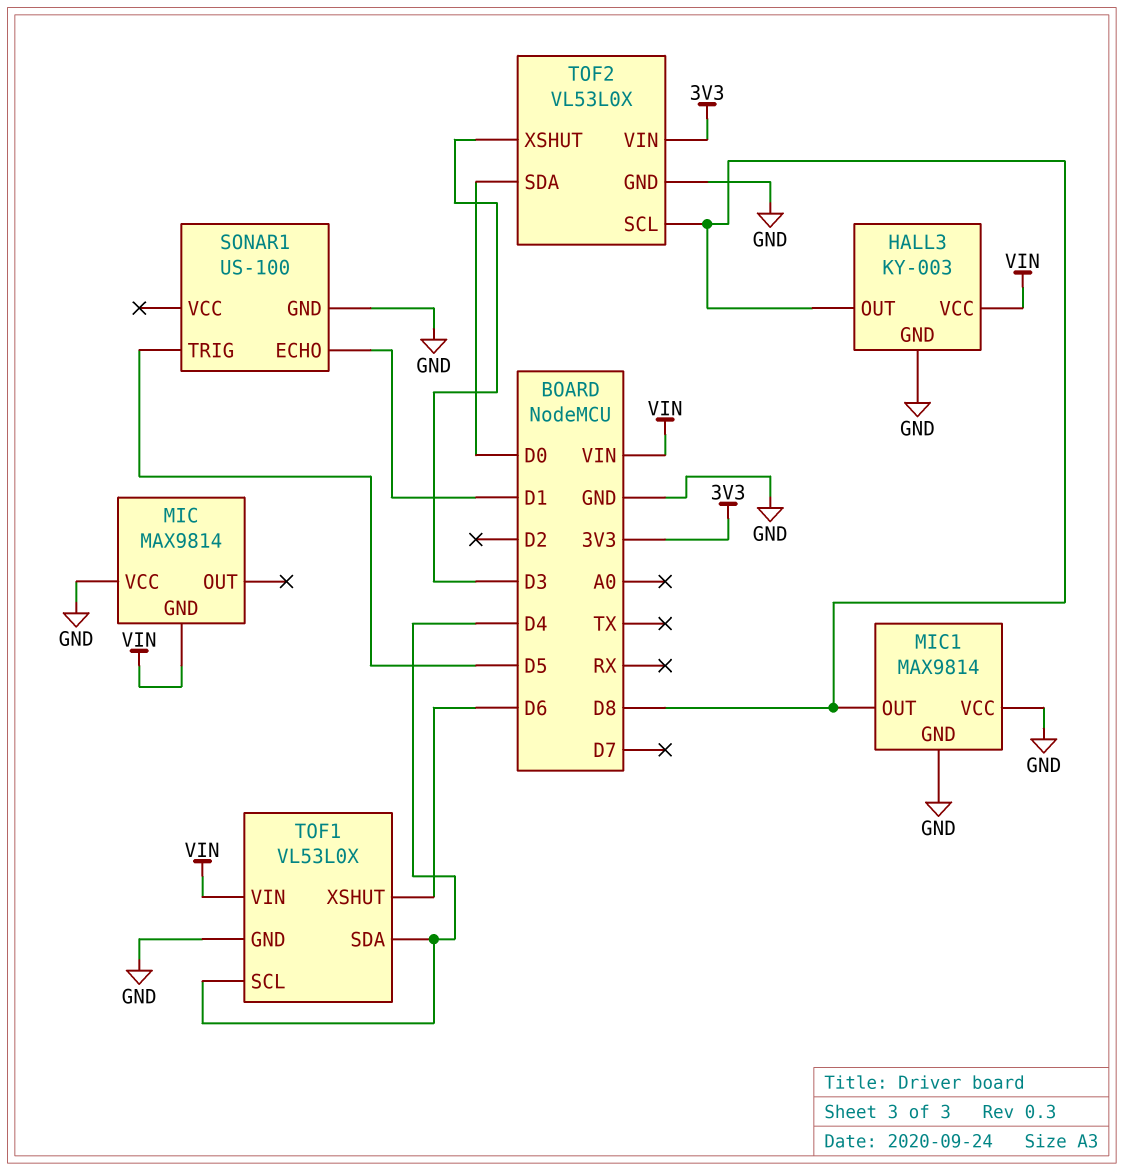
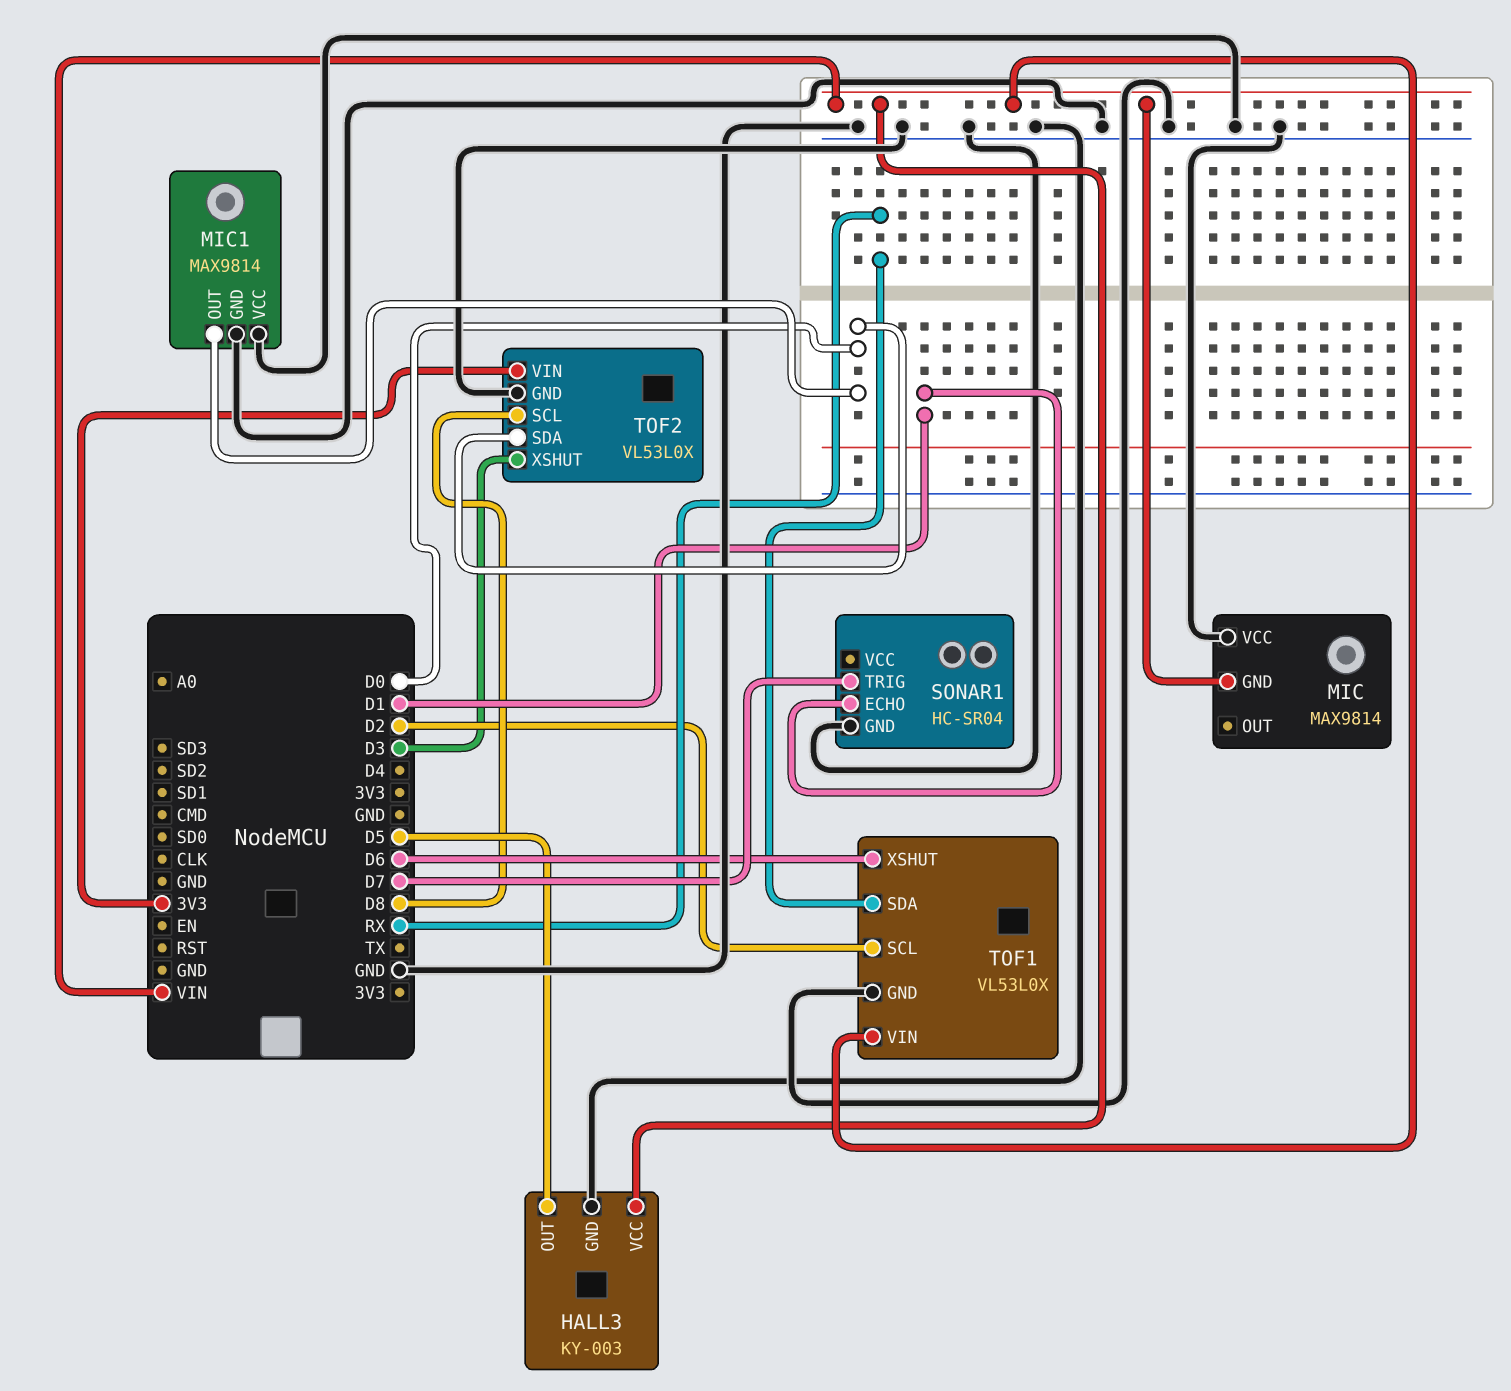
HALL3 pin OUT: D8 -> D5
MIC1 pin OUT: D8 -> D0
SONAR1: US-100 -> HC-SR04
SONAR1 pin TRIG: D5 -> D7
TOF1 pin SCL: D4 -> D2
TOF1 pin SDA: D4 -> RX

